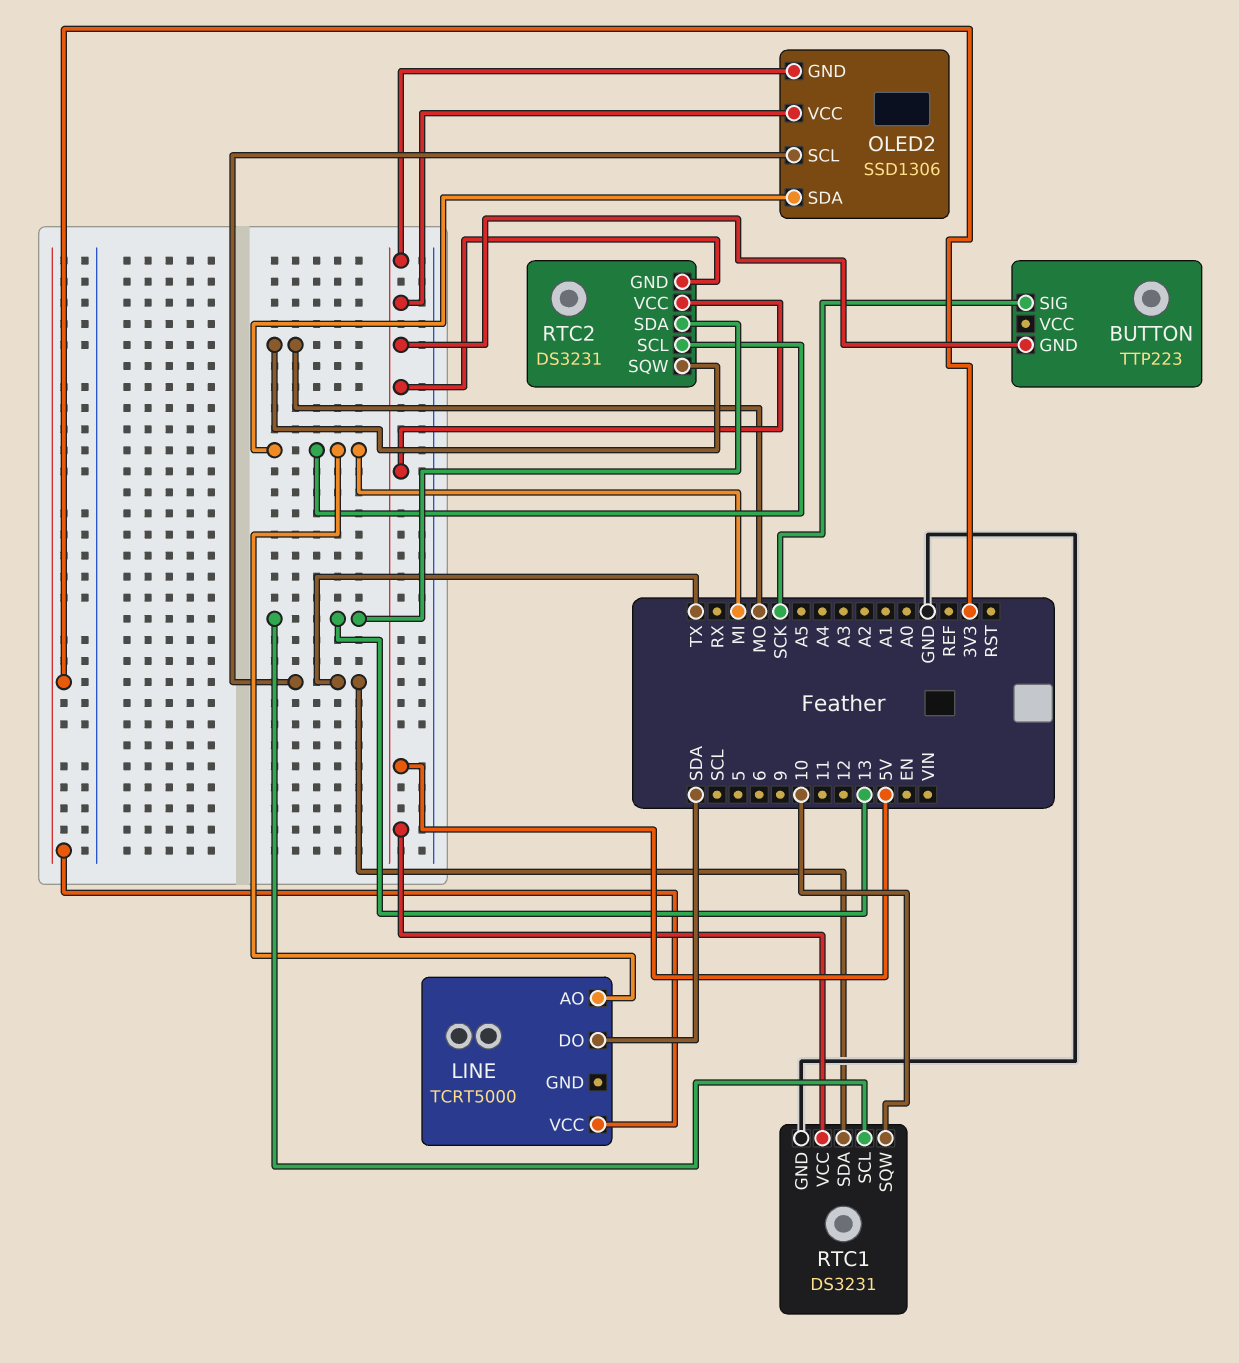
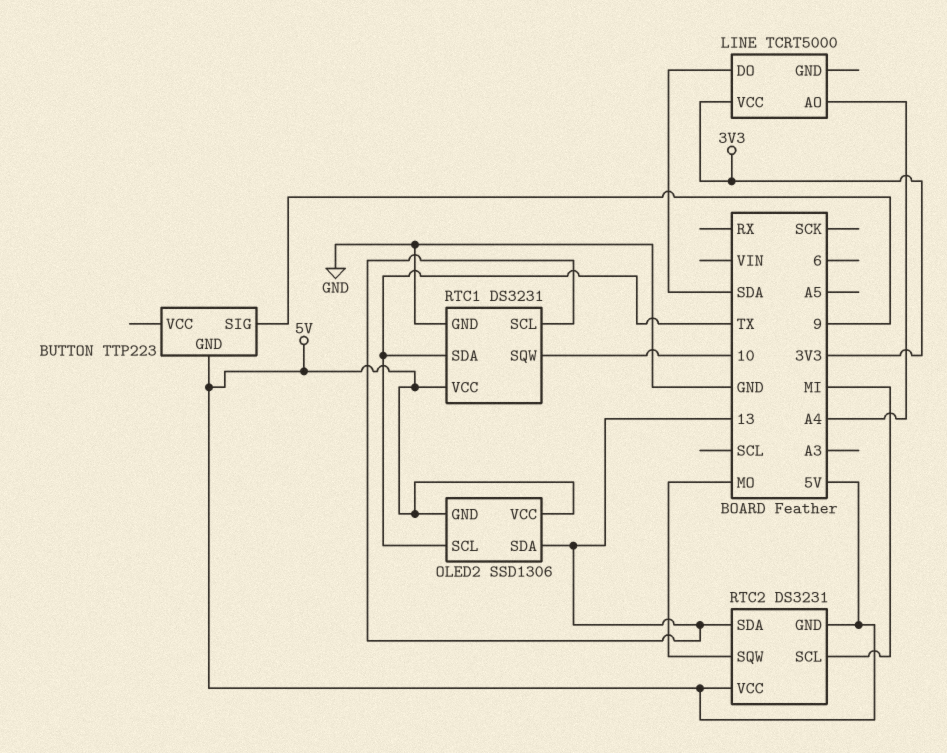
BUTTON pin SIG: SCK -> 9
LINE pin AO: MI -> A4
OLED2 pin SDA: MI -> 13

